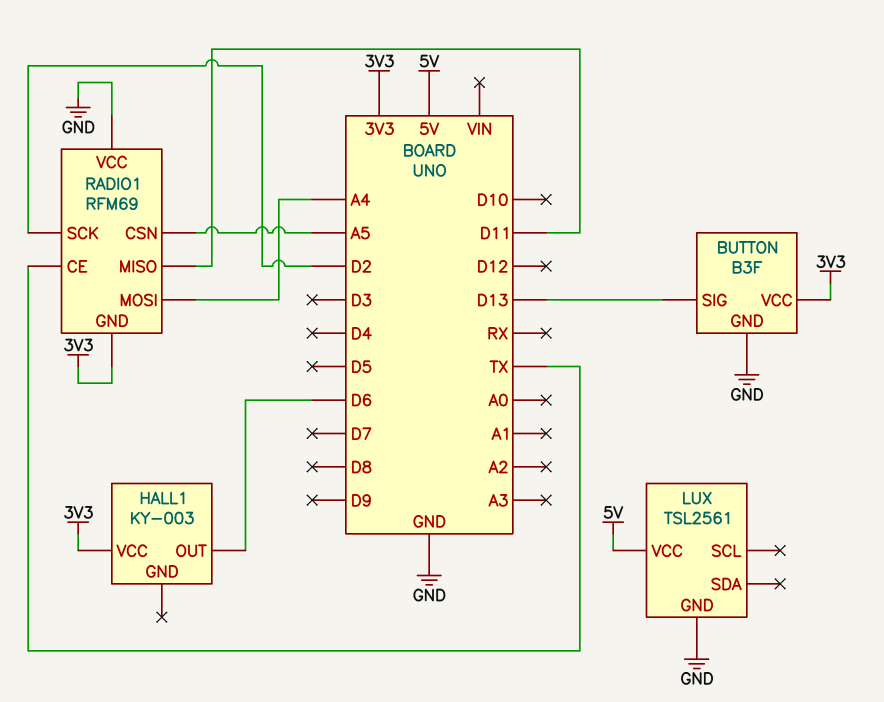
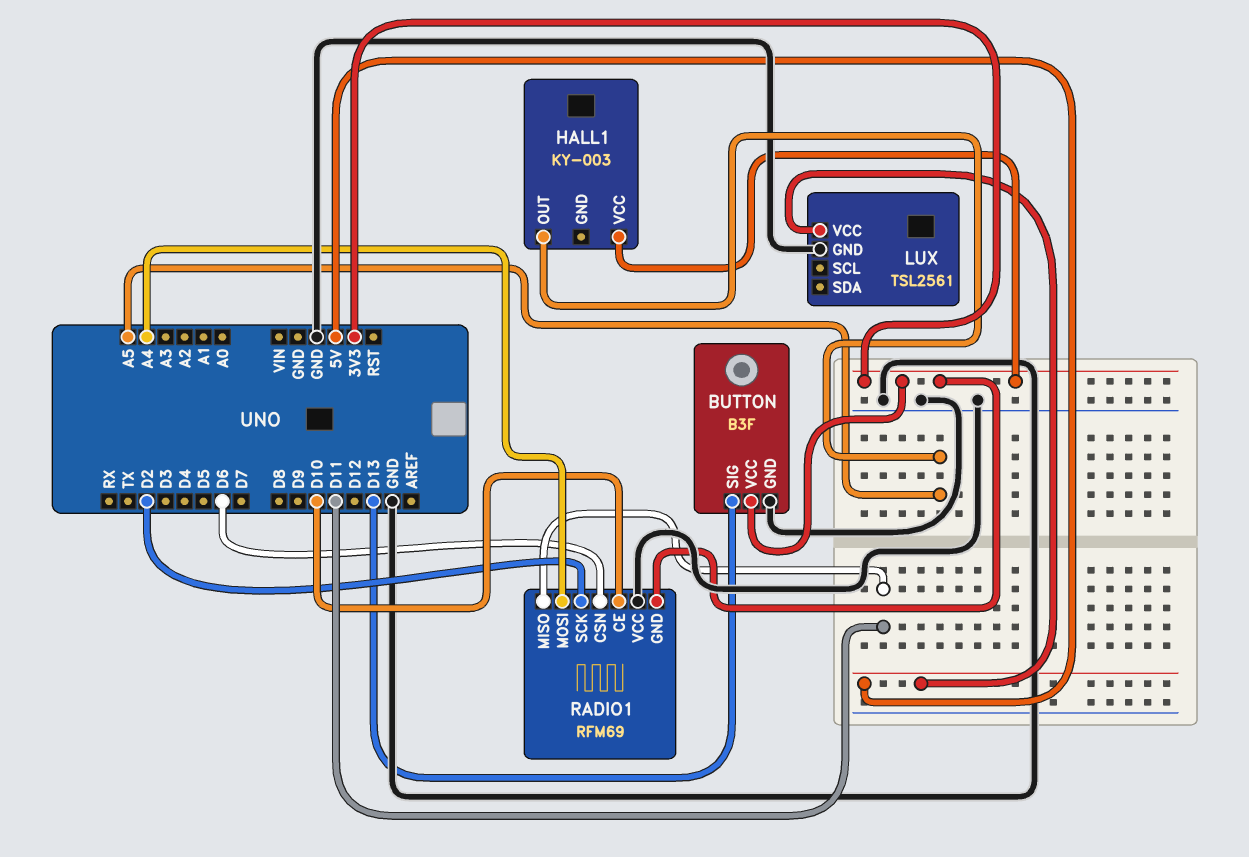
HALL1 pin OUT: D6 -> A5
RADIO1 pin CE: TX -> D10
RADIO1 pin CSN: A5 -> D6

